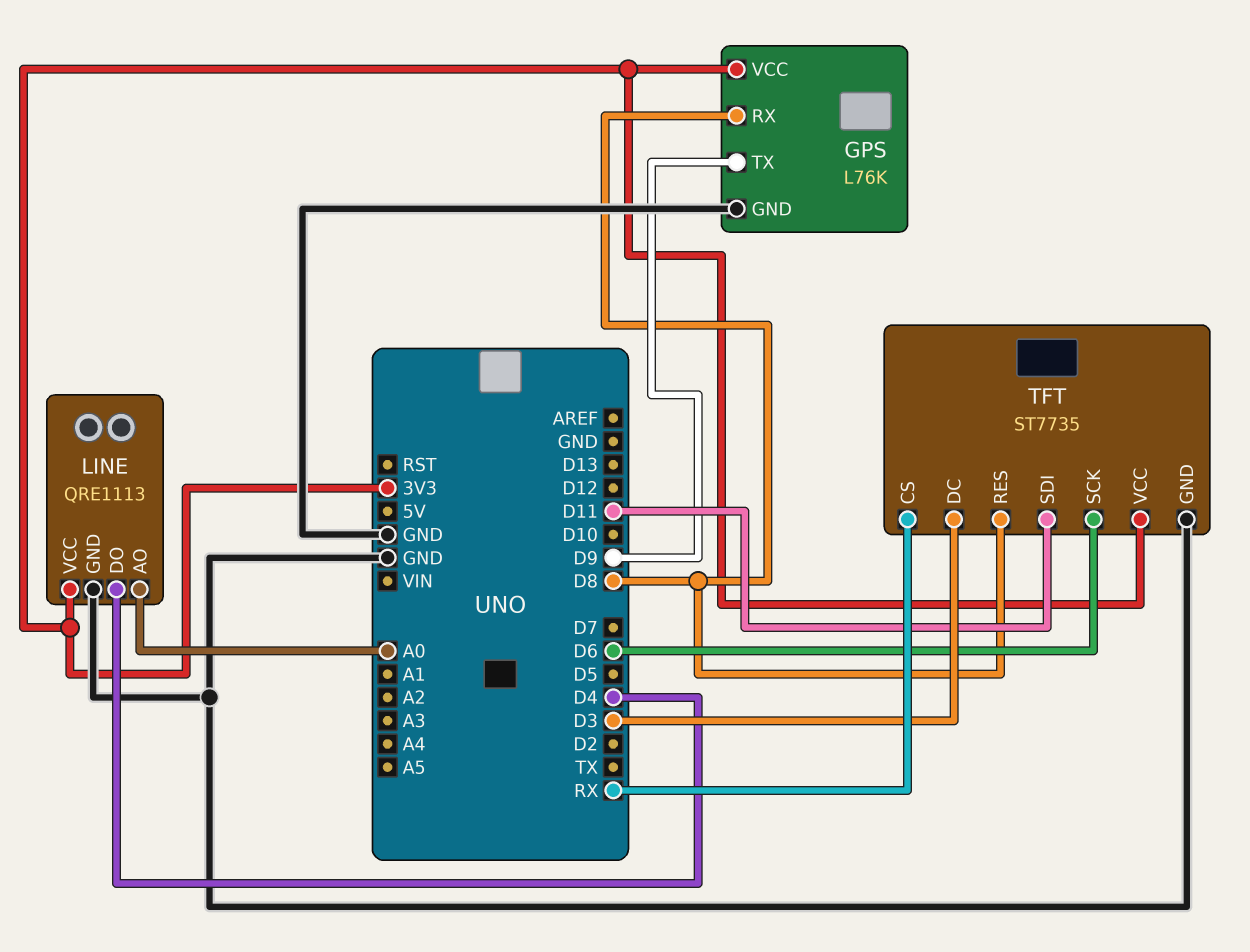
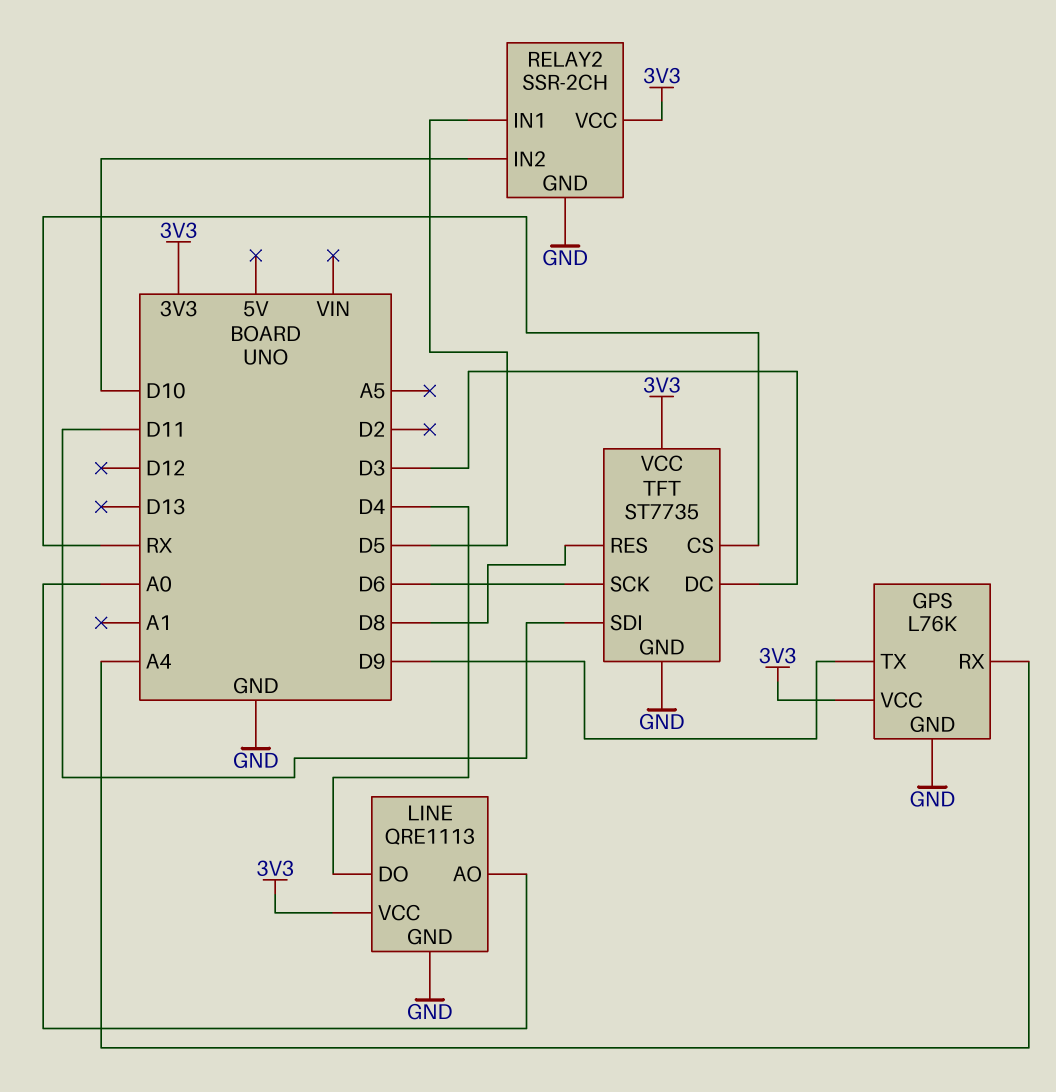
GPS pin RX: D8 -> A4
RELAY2: none -> SSR-2CH
RELAY2 pin GND: none -> GND
RELAY2 pin IN1: none -> D5
RELAY2 pin IN2: none -> D10
RELAY2 pin VCC: none -> 3V3

